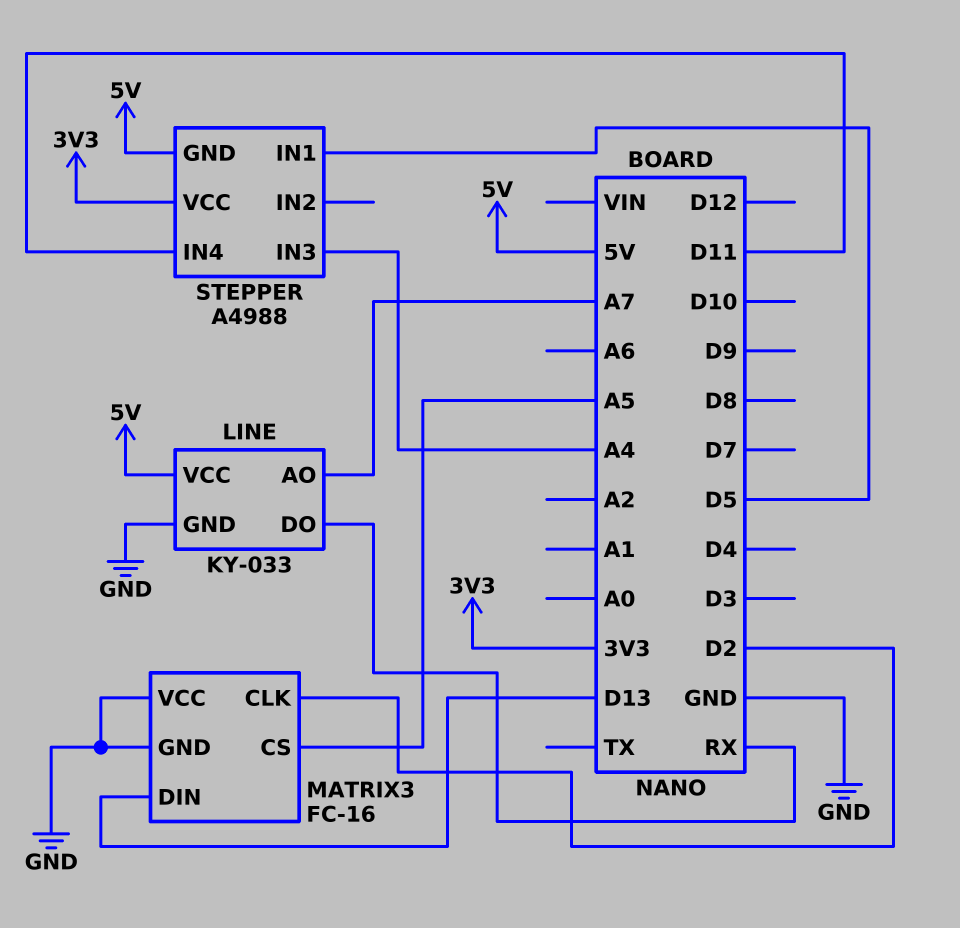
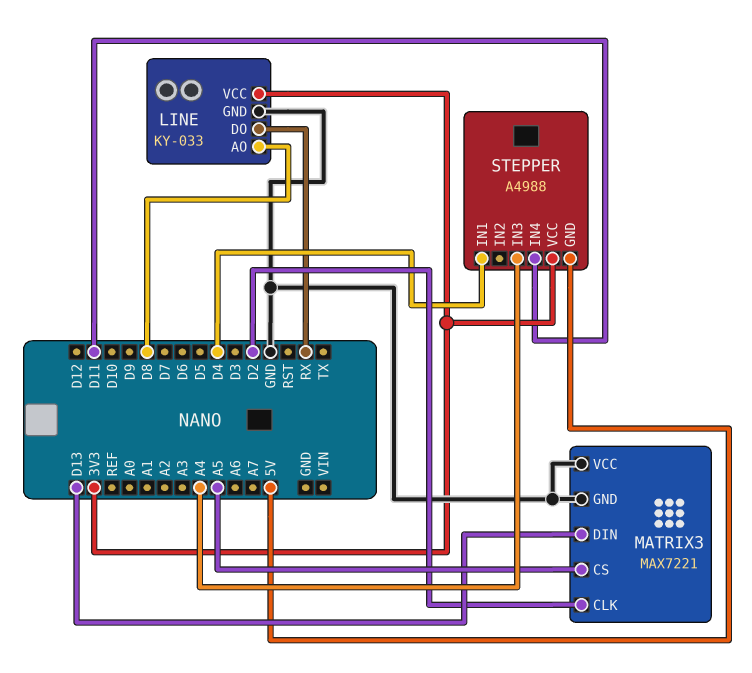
LINE pin AO: A7 -> D8
LINE pin VCC: 5V -> 3V3
MATRIX3: FC-16 -> MAX7221
STEPPER pin IN1: D5 -> D4

